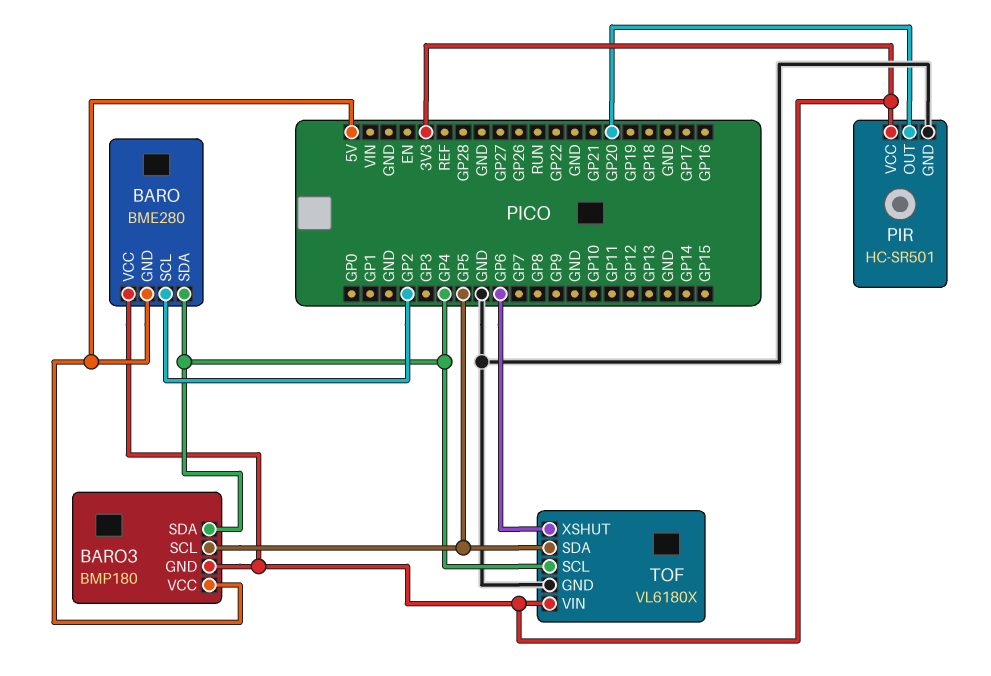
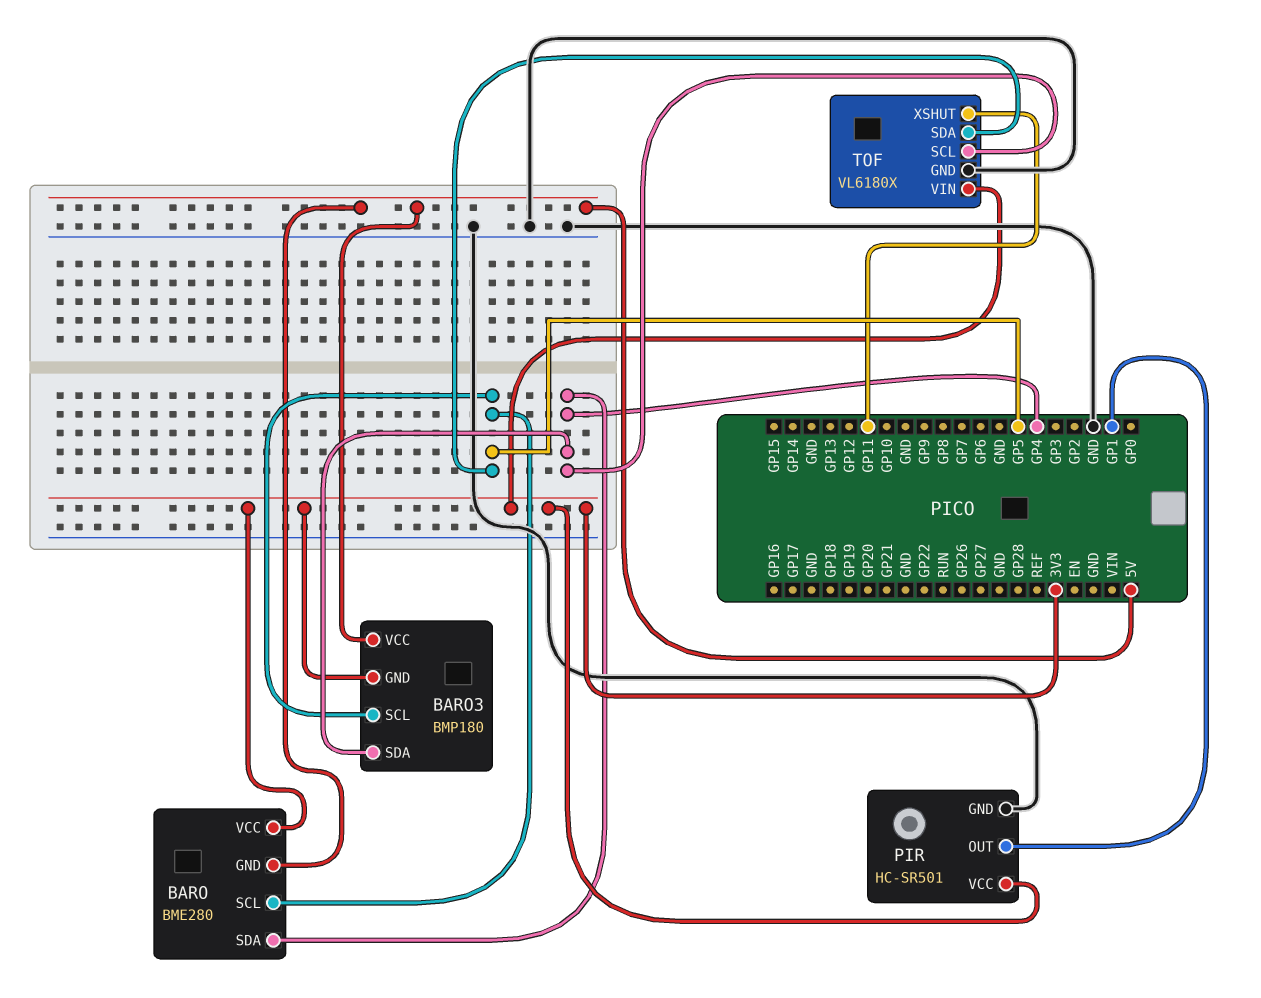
BARO pin SCL: GP2 -> GP5
PIR pin OUT: GP20 -> GP1
TOF pin XSHUT: GP6 -> GP11

